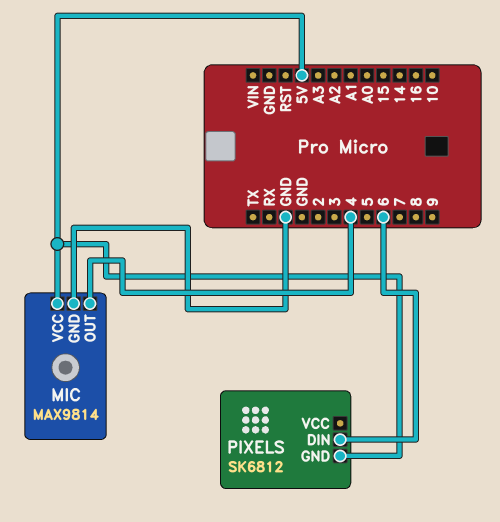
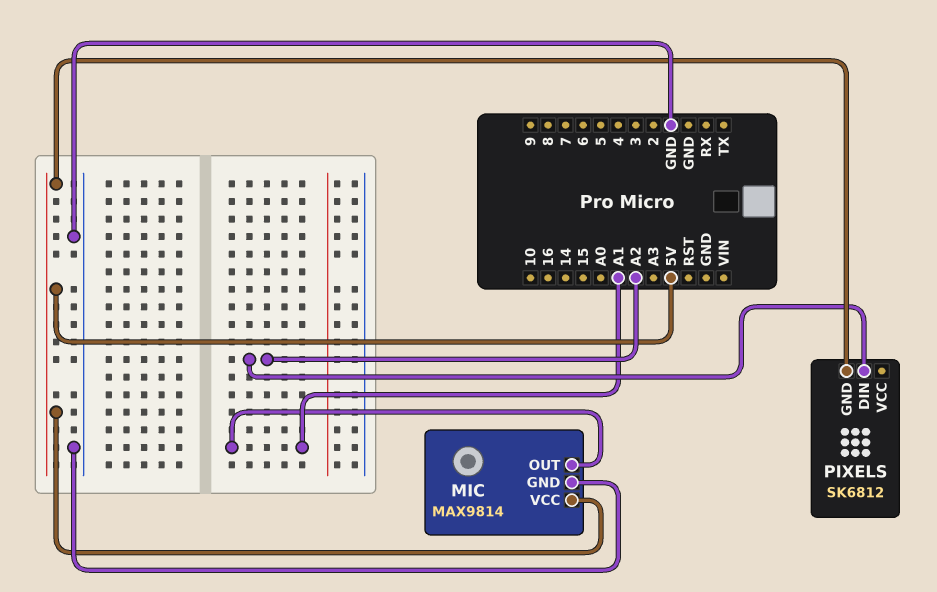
MIC pin OUT: 4 -> A1
PIXELS pin DIN: 6 -> A2

